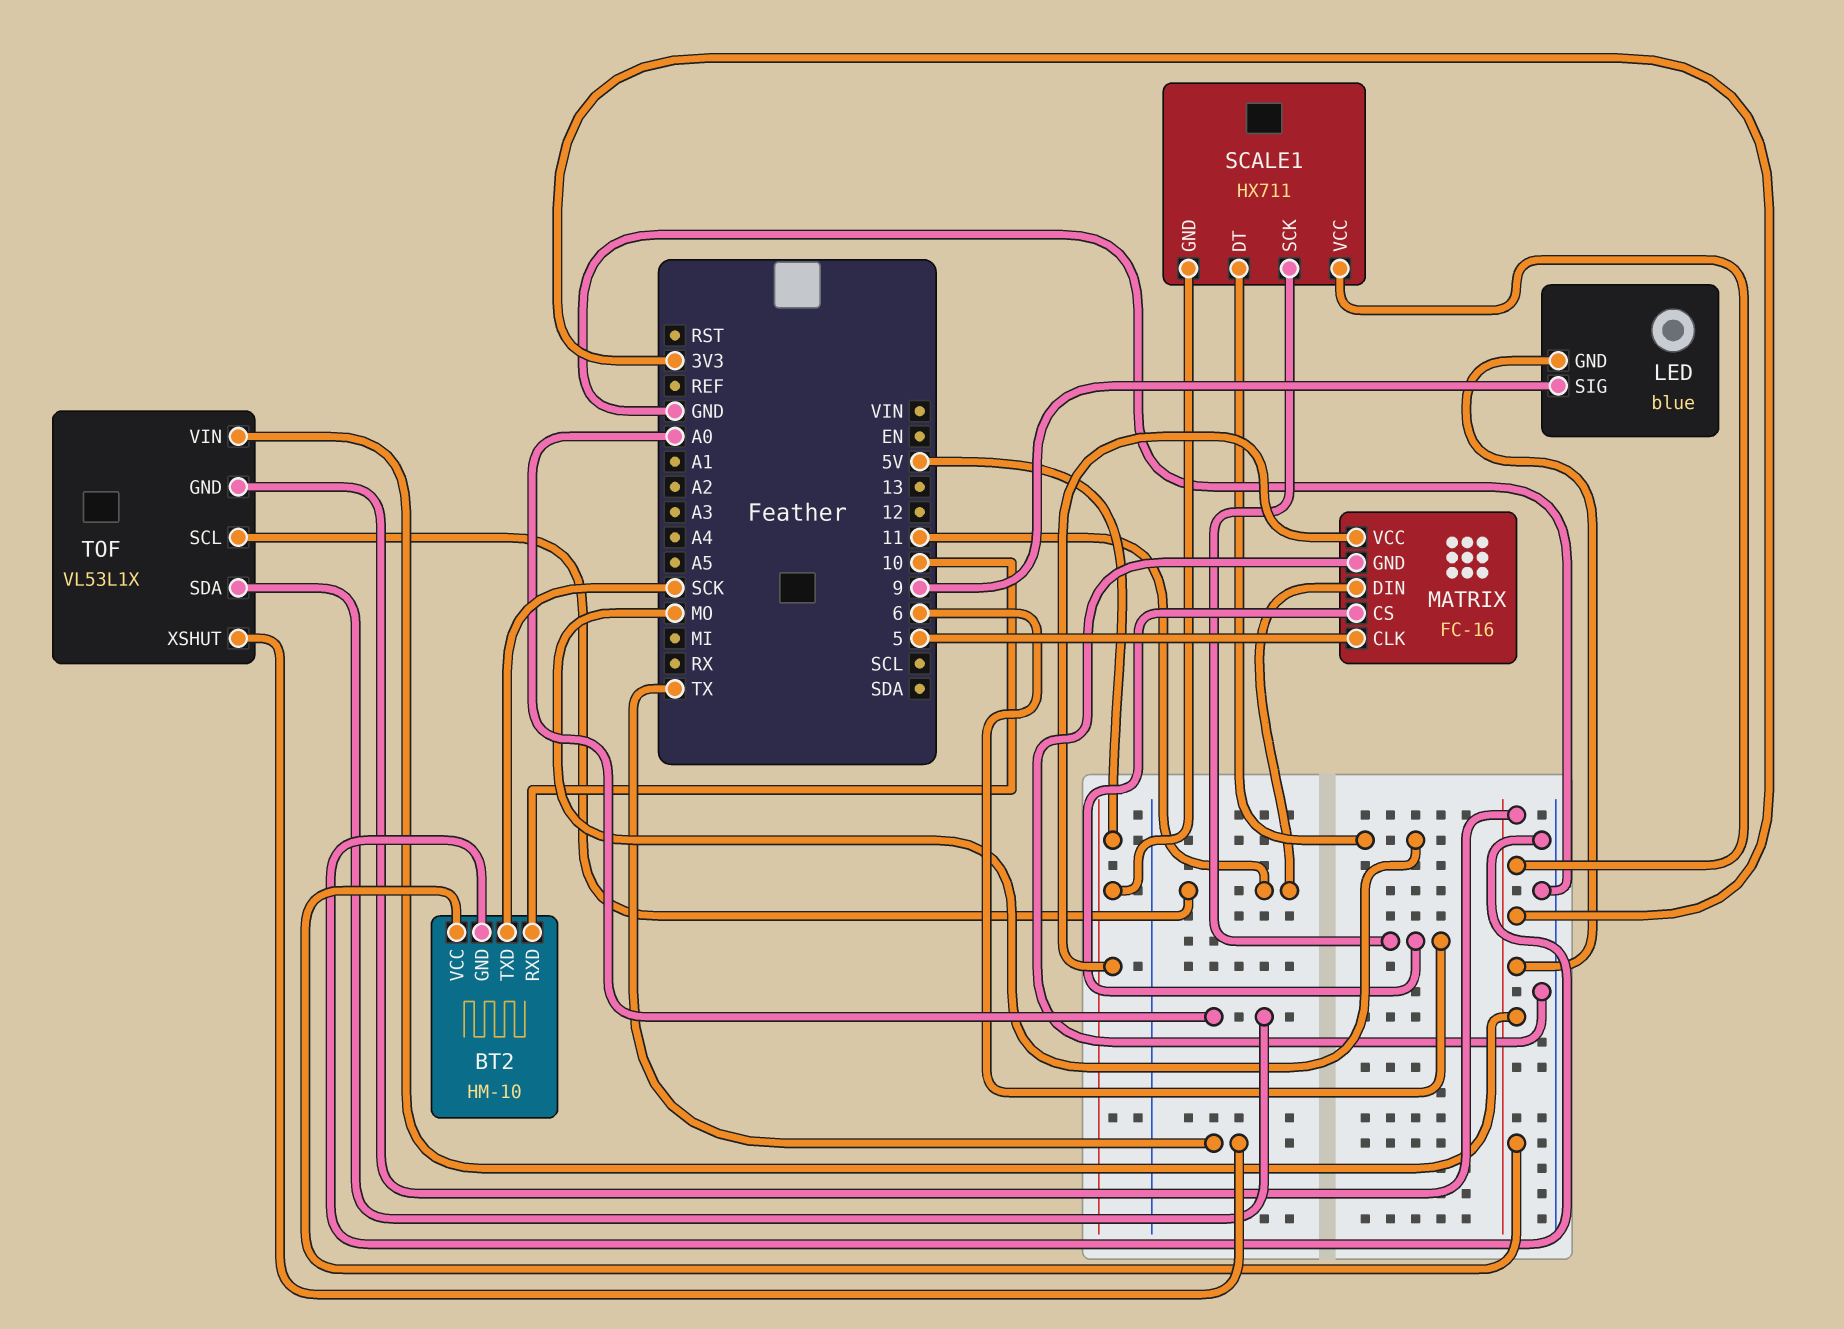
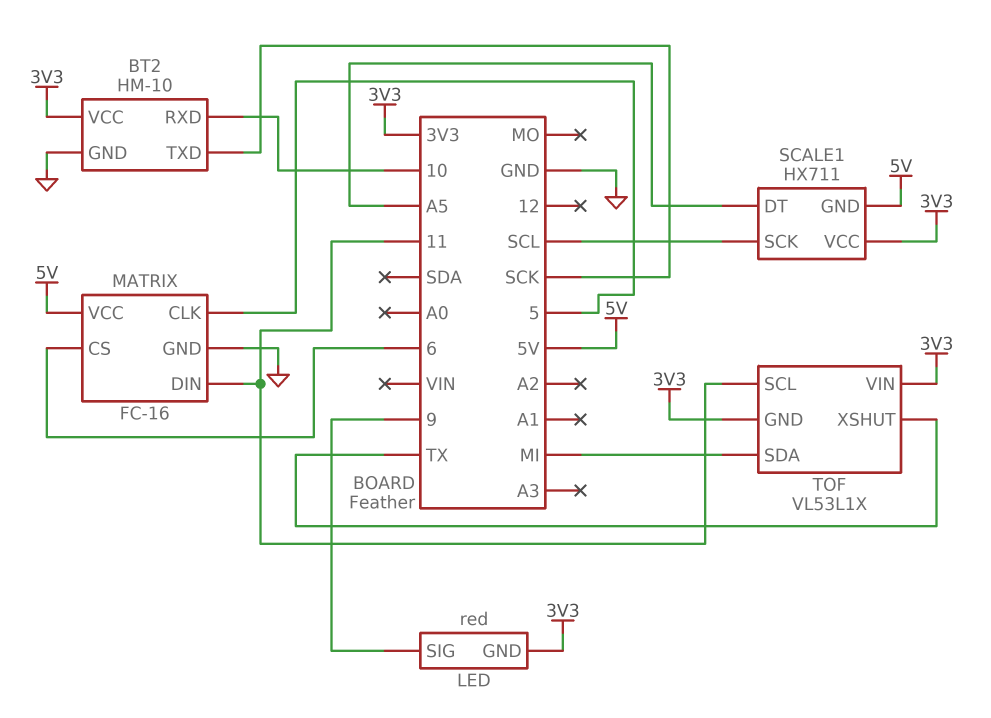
LED: blue -> red
SCALE1 pin DT: MO -> A5
SCALE1 pin SCK: 6 -> SCL
TOF pin SDA: A0 -> MI

